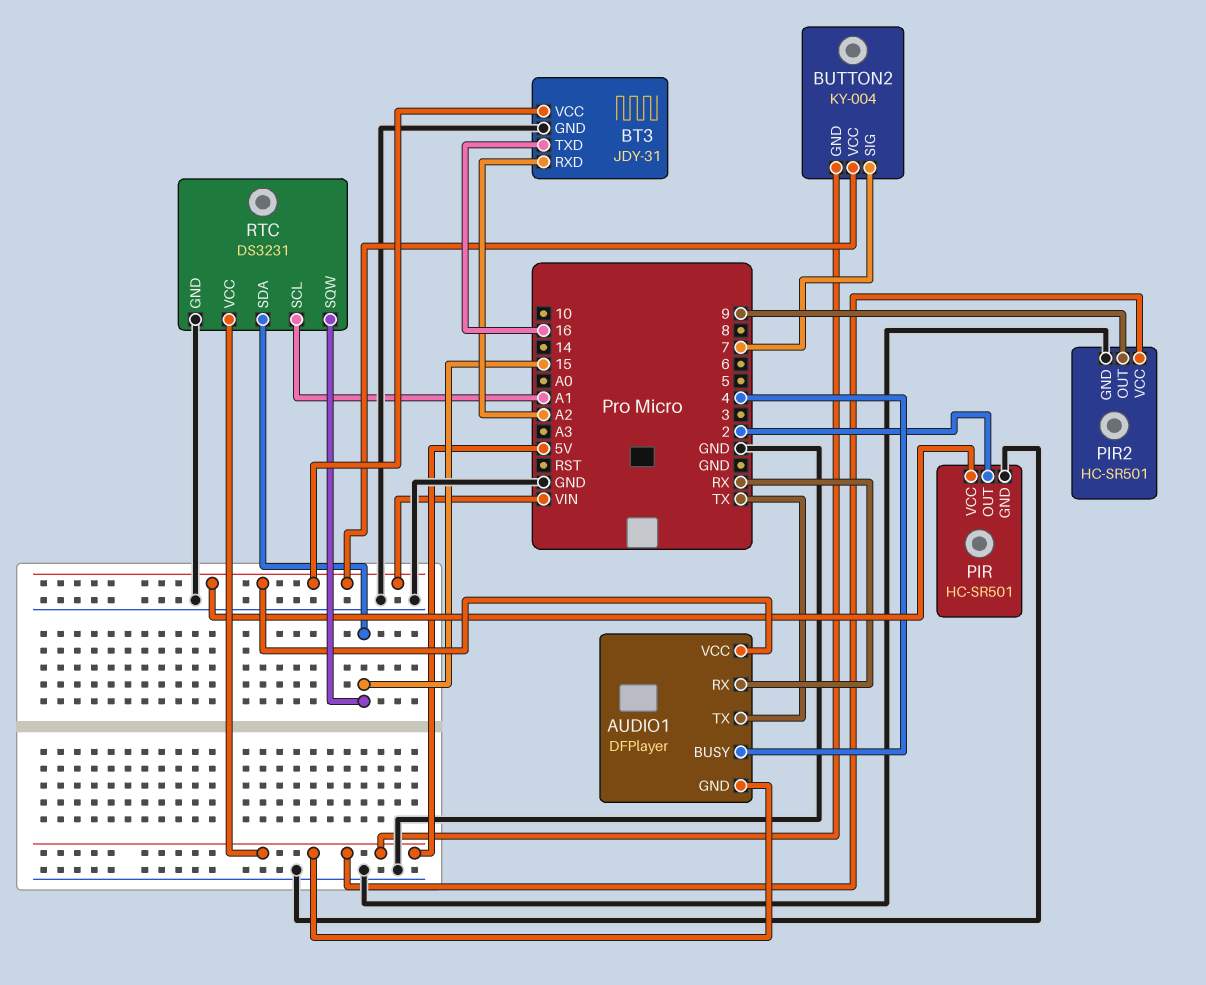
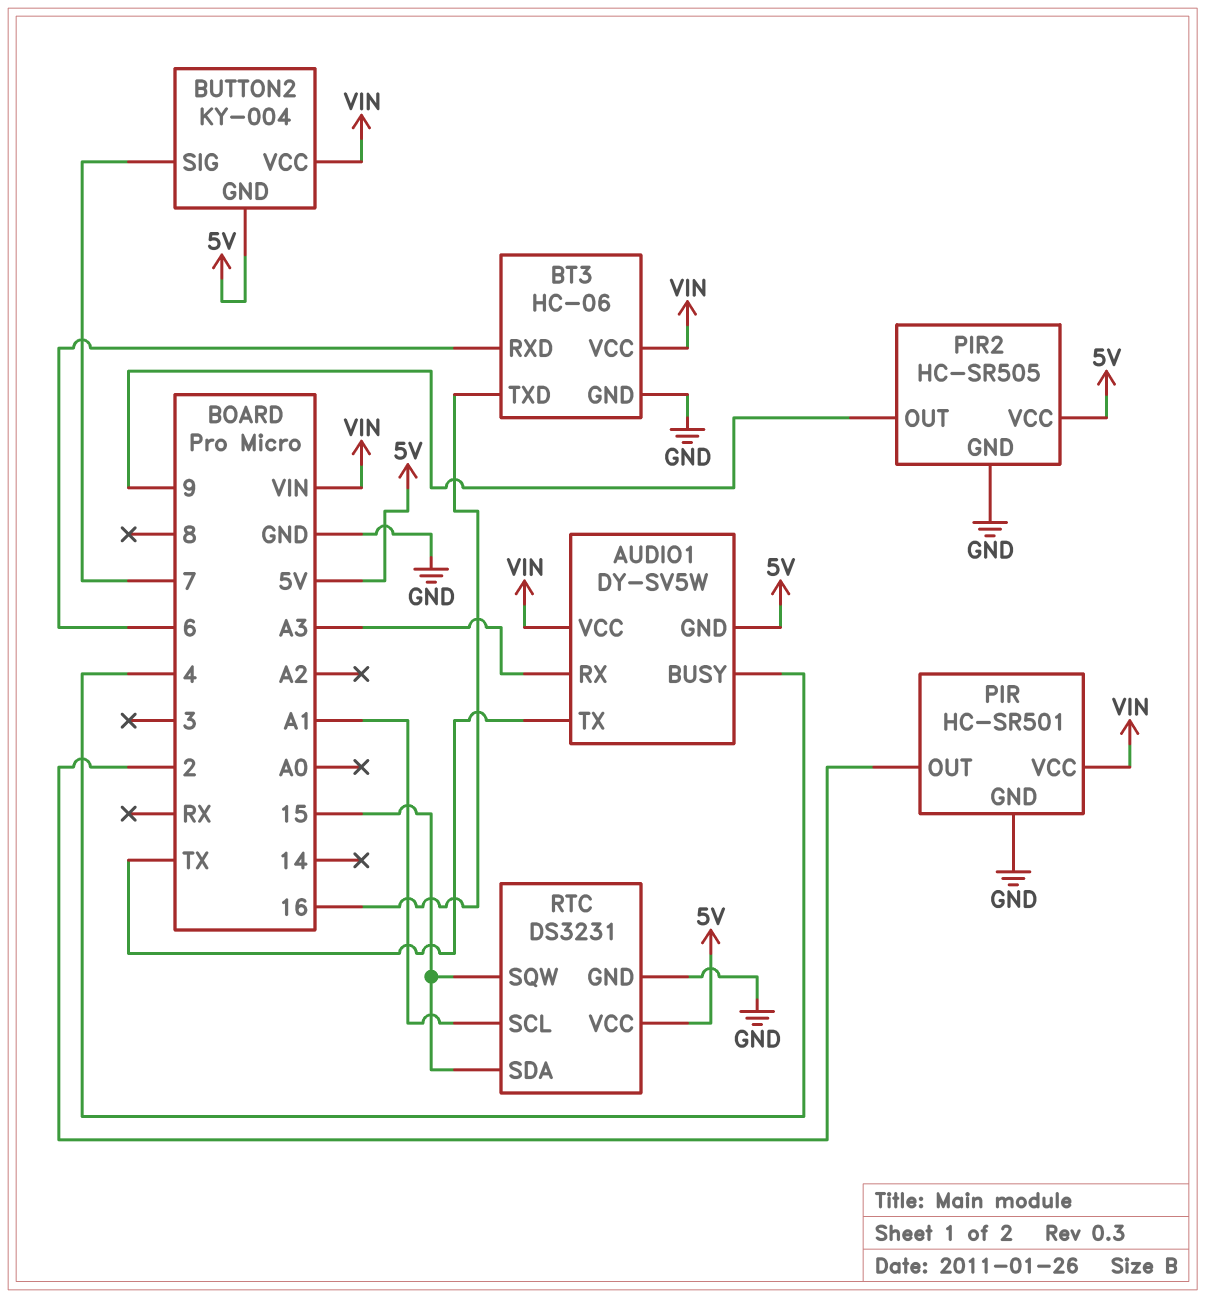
AUDIO1: DFPlayer -> DY-SV5W
AUDIO1 pin RX: RX -> A3
BT3: JDY-31 -> HC-06
BT3 pin RXD: A2 -> 6
PIR2: HC-SR501 -> HC-SR505

